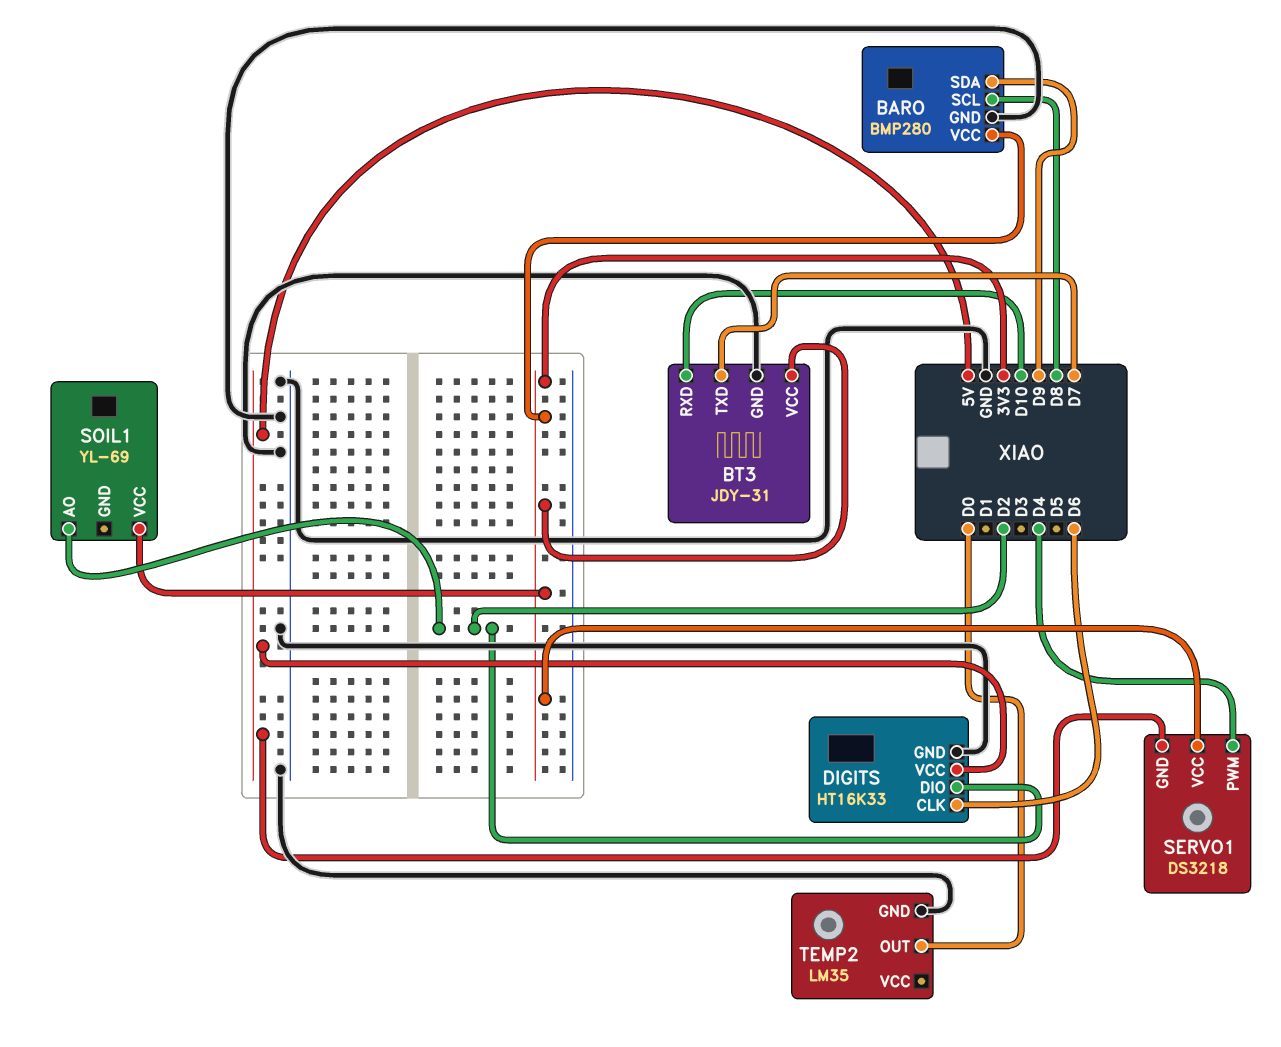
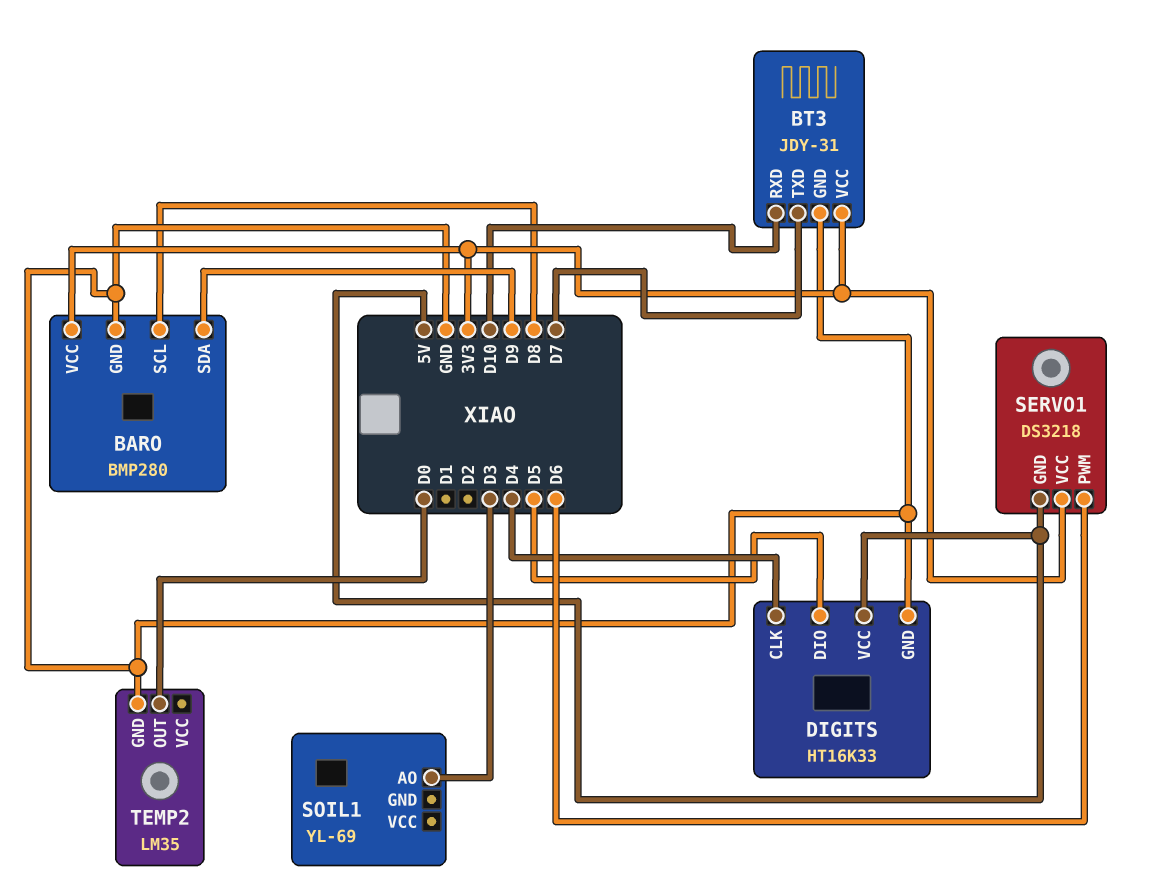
DIGITS pin CLK: D6 -> D4
DIGITS pin DIO: D2 -> D5
SERVO1 pin PWM: D4 -> D6
SOIL1 pin AO: D2 -> D3
SOIL1 pin VCC: 3V3 -> none

